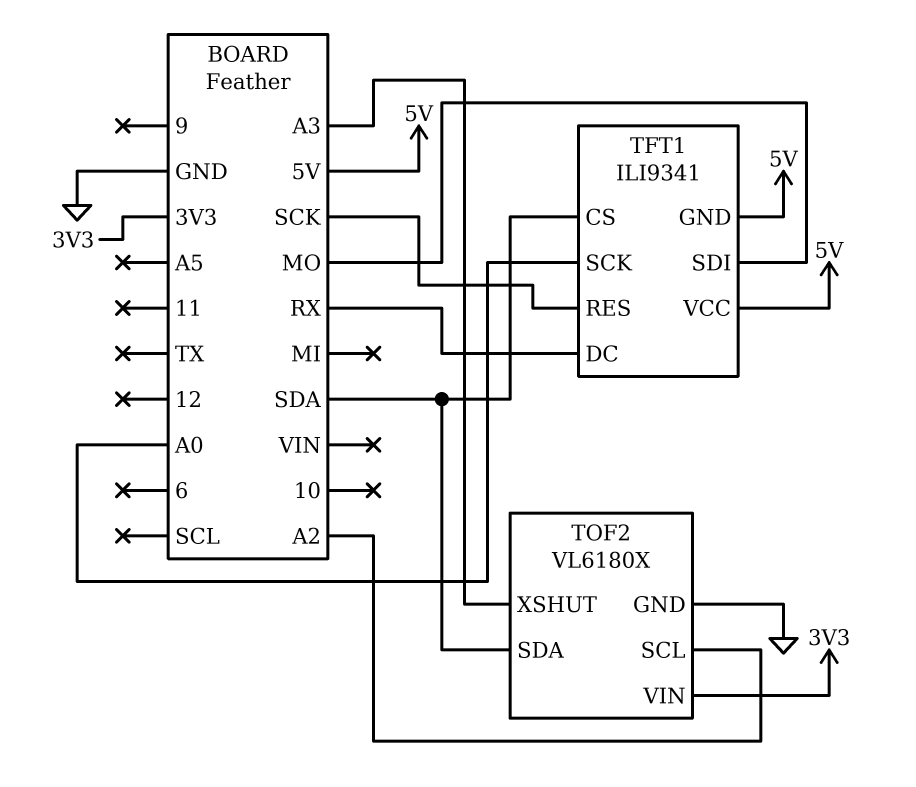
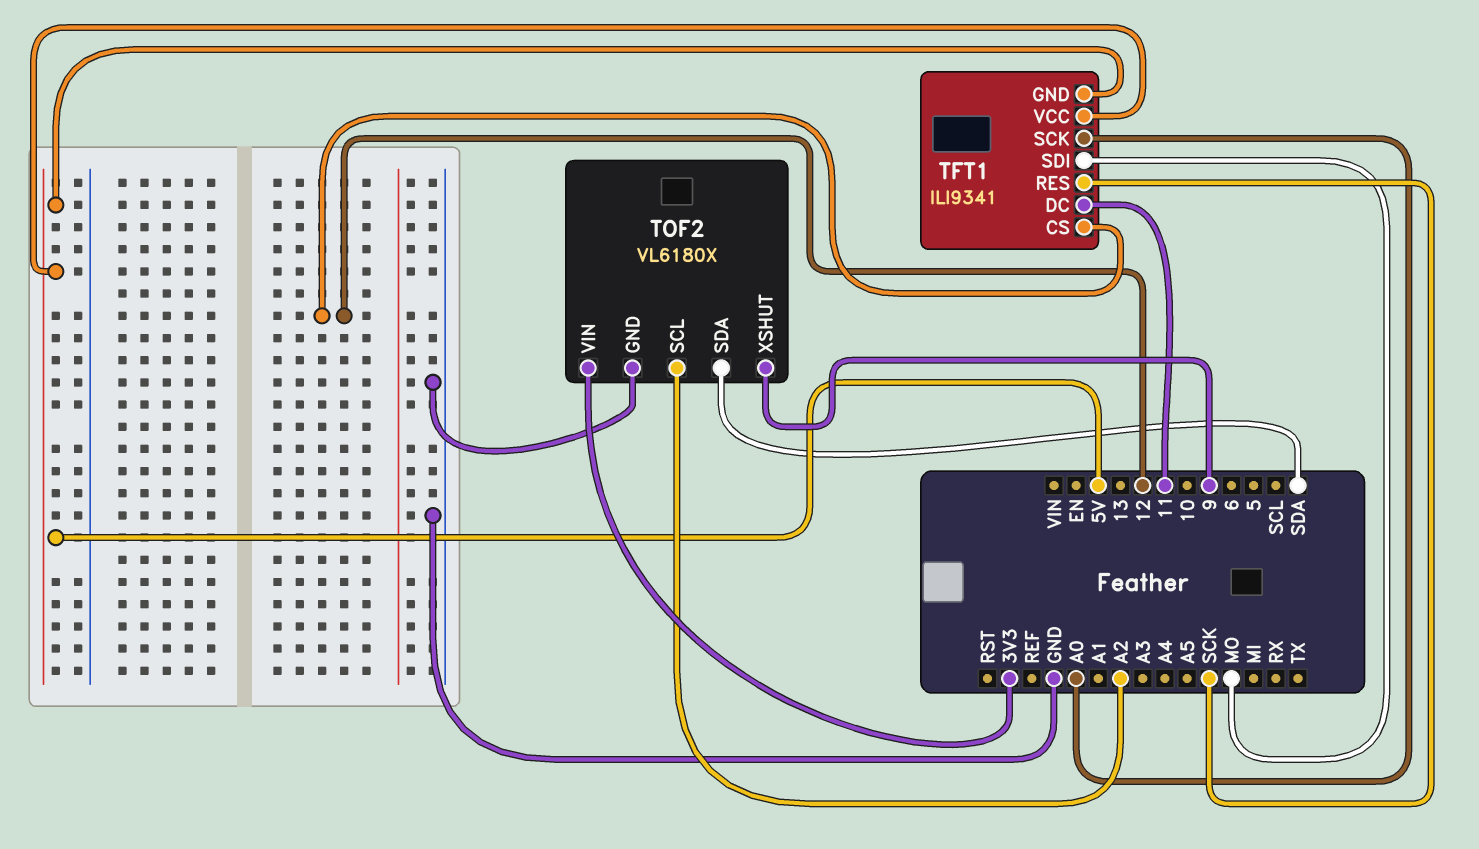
TFT1 pin CS: SDA -> 12
TFT1 pin DC: RX -> 11
TOF2 pin XSHUT: A3 -> 9

